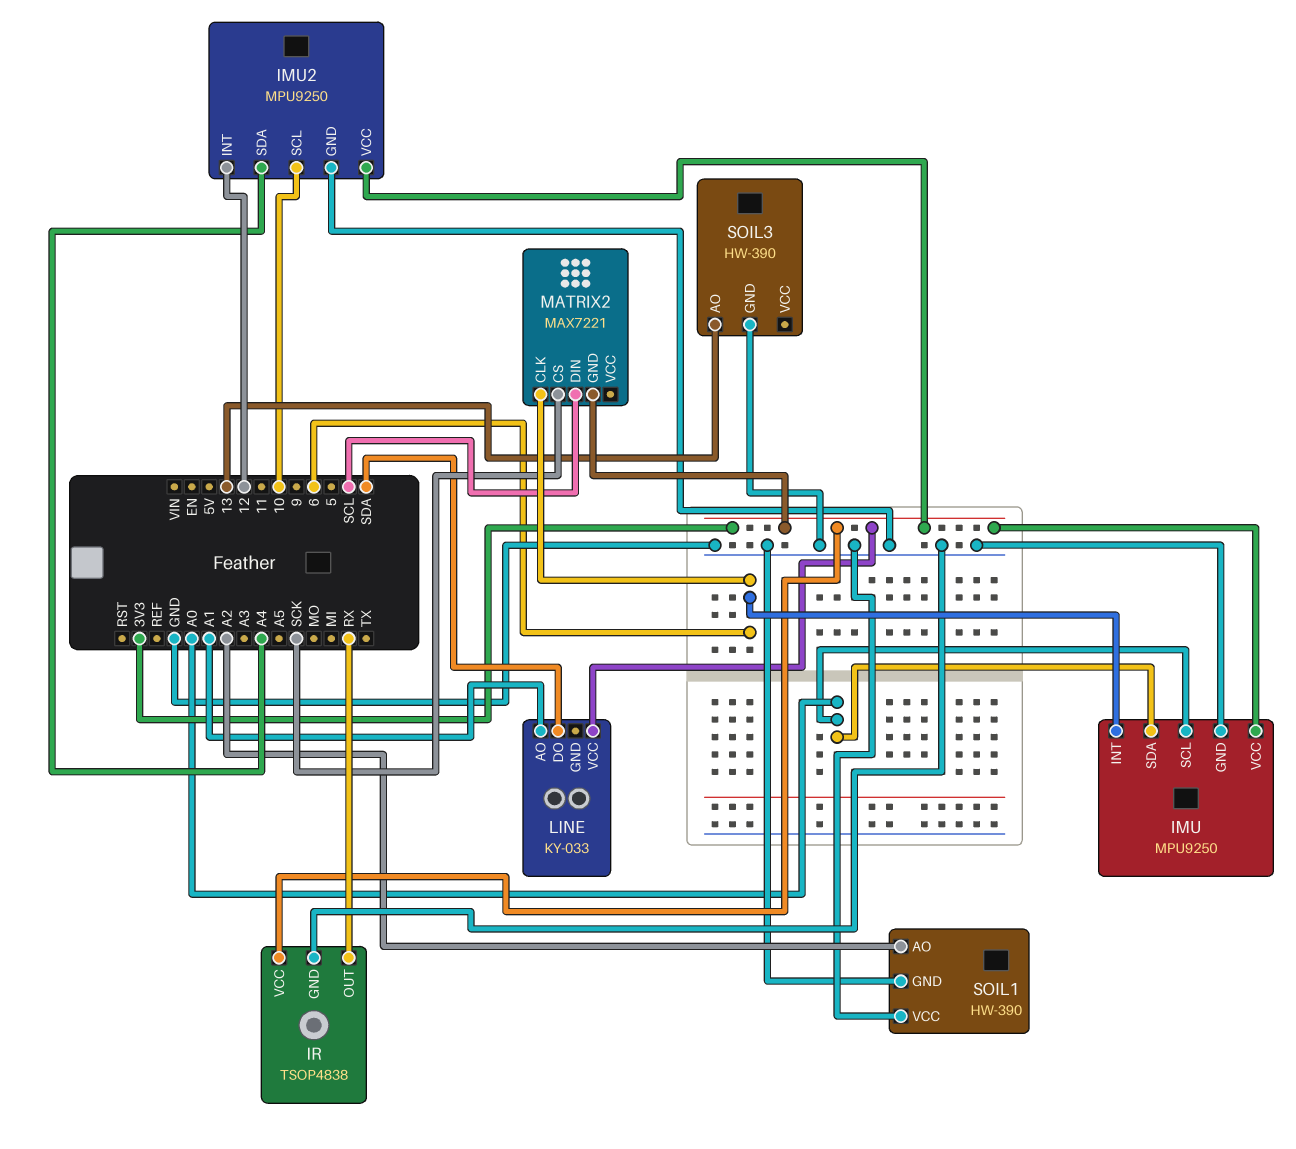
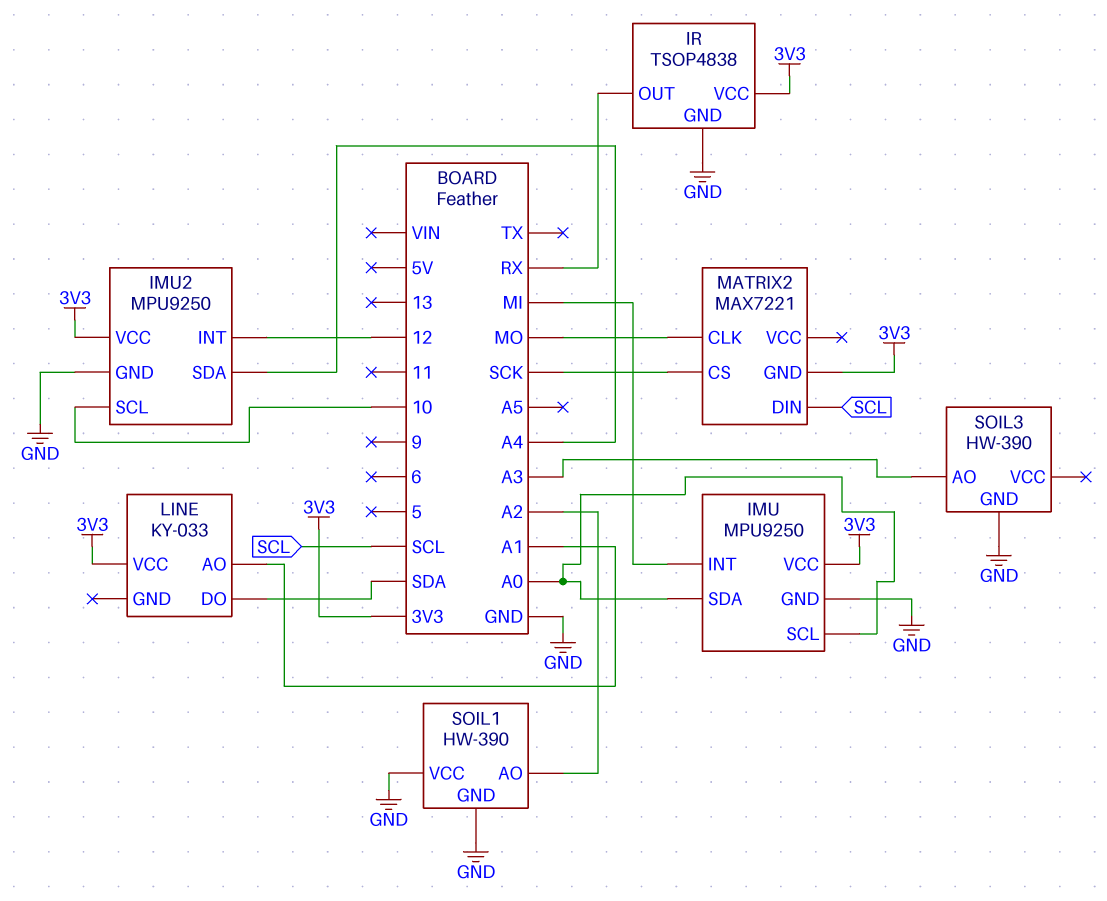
IMU pin INT: 6 -> MI
MATRIX2 pin CLK: 6 -> MO
SOIL3 pin AO: 13 -> A3

